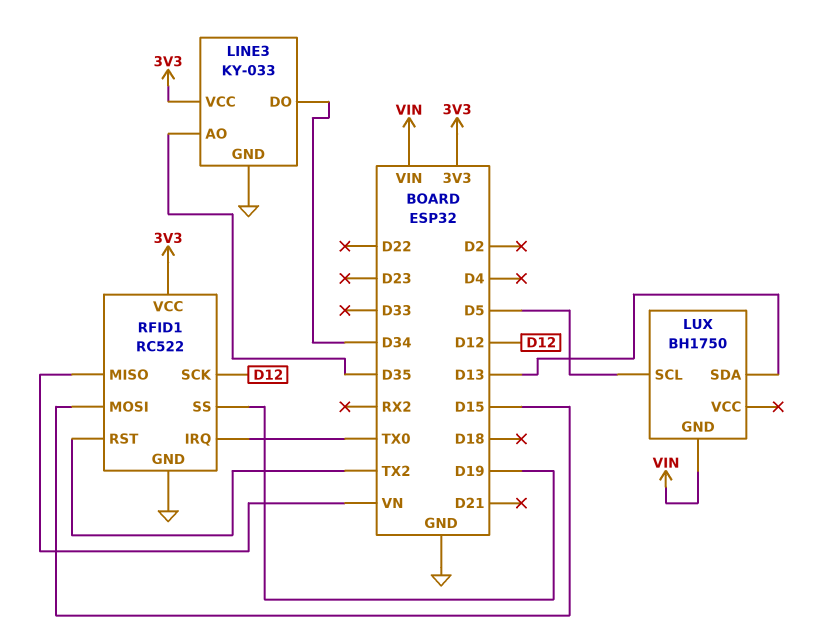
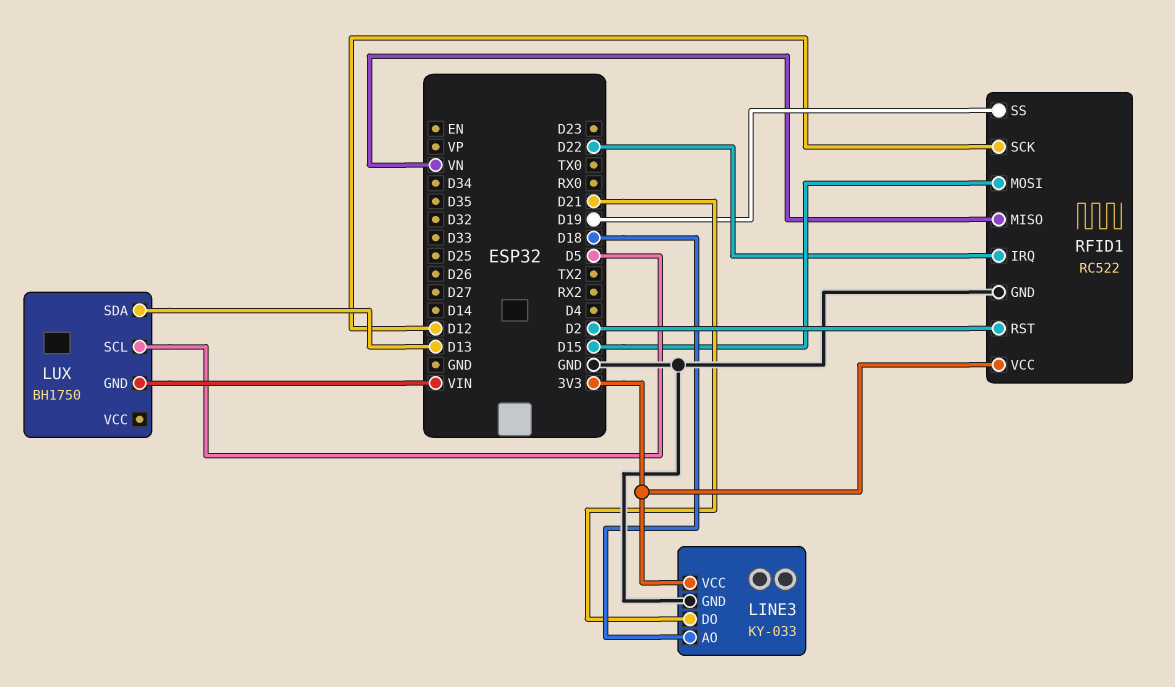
LINE3 pin AO: D35 -> D18
LINE3 pin DO: D34 -> D21
RFID1 pin IRQ: TX0 -> D22
RFID1 pin RST: TX2 -> D2

